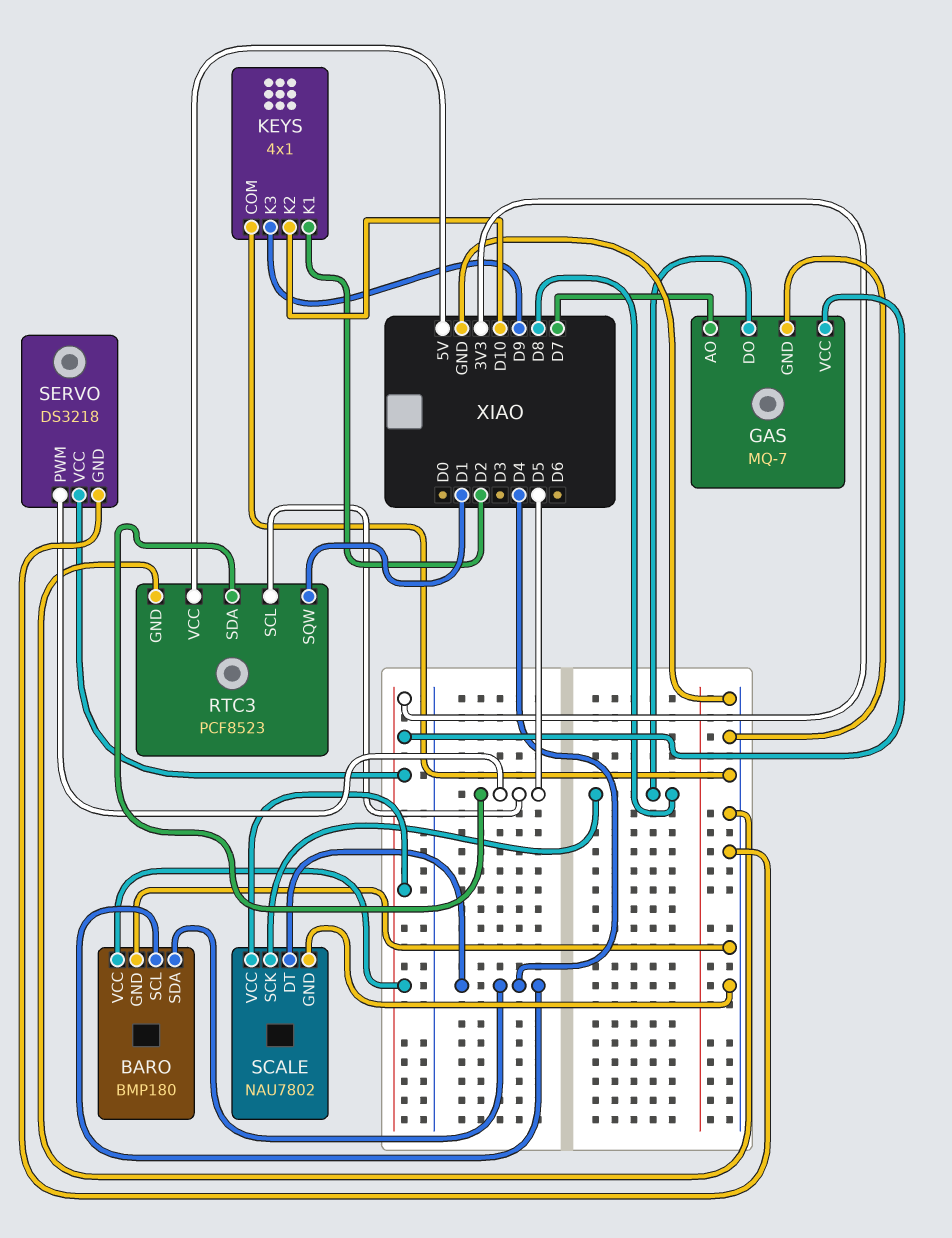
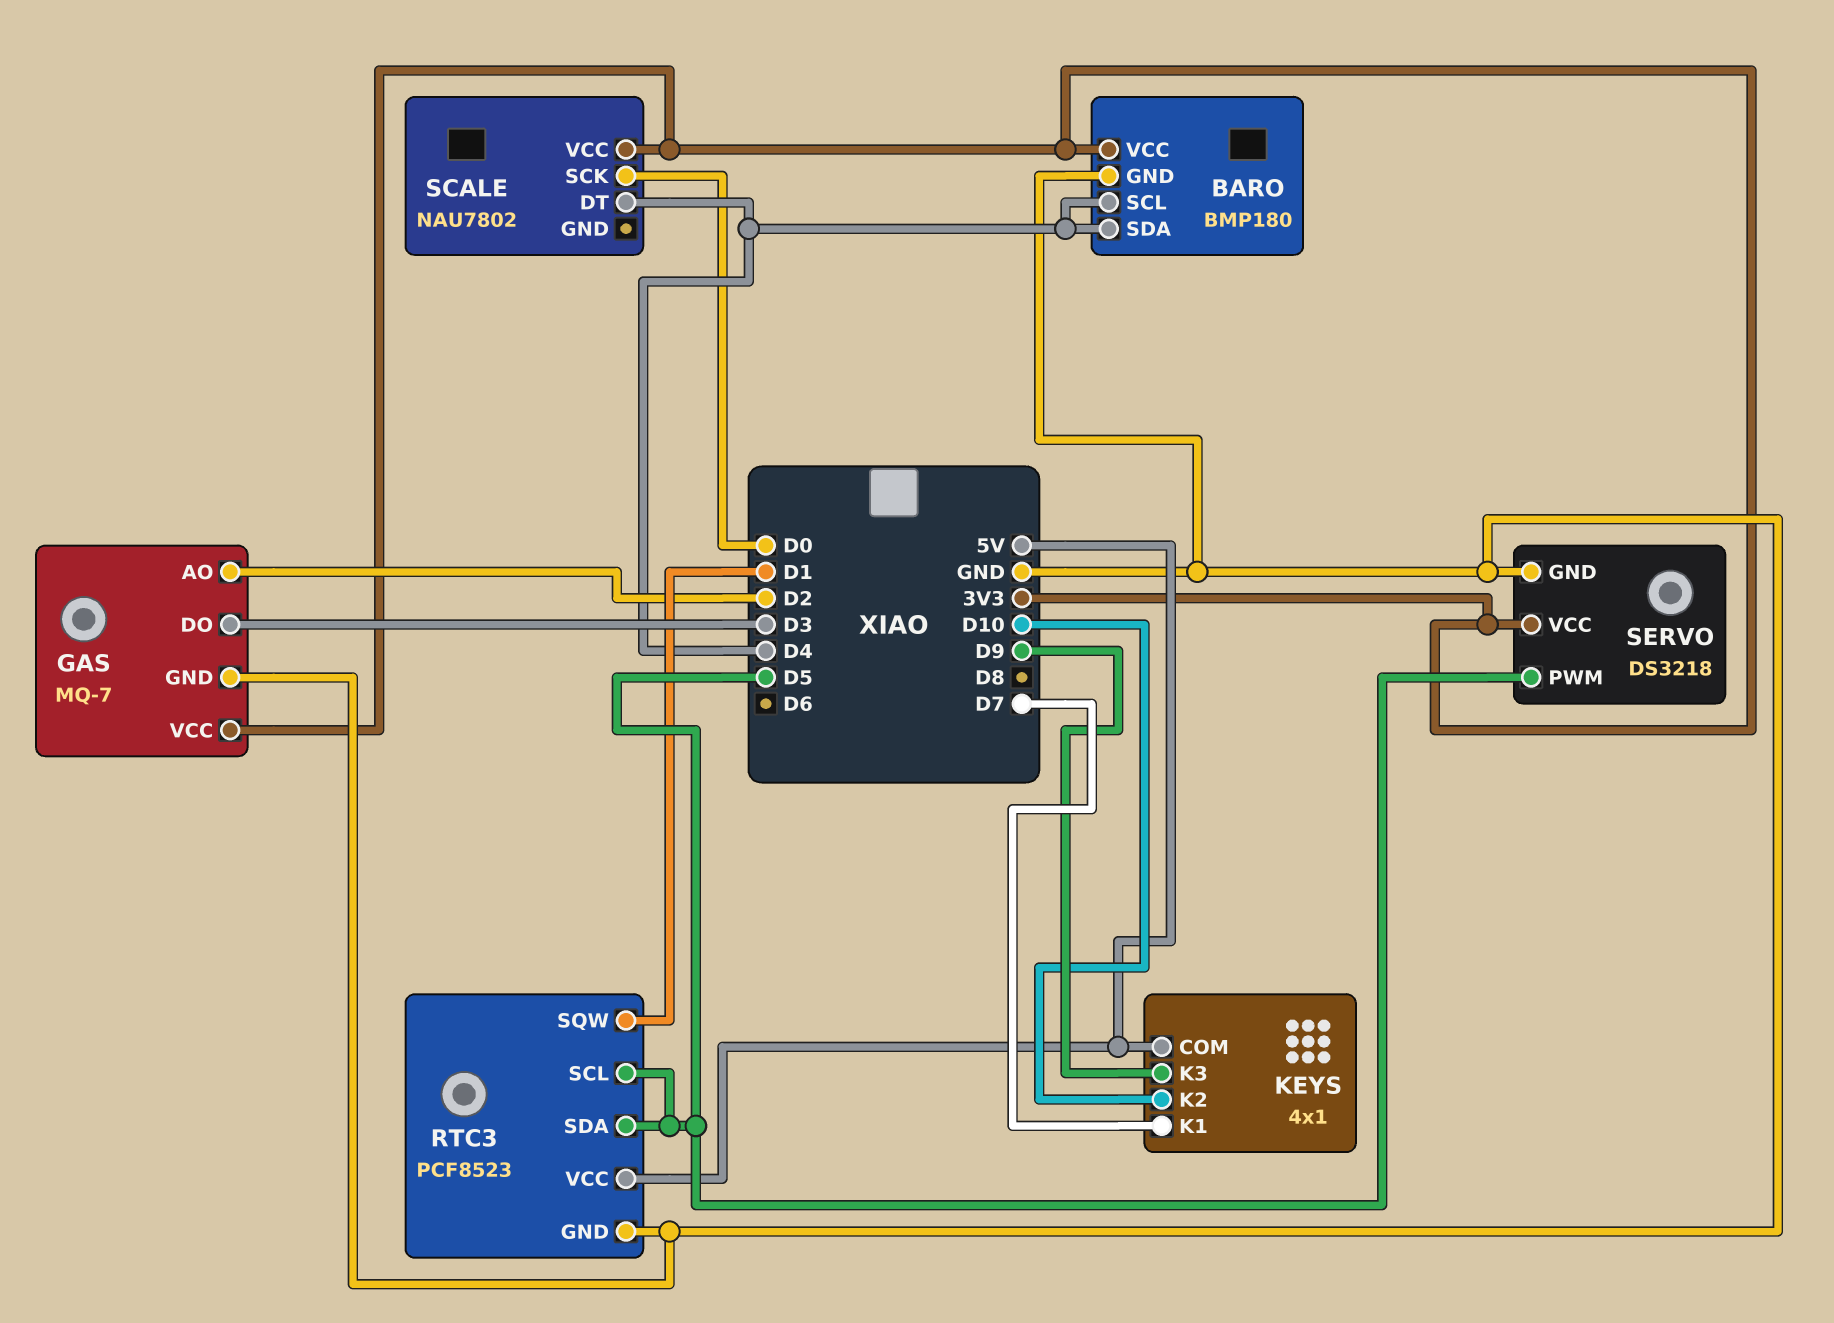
GAS pin AO: D7 -> D2
GAS pin DO: D8 -> D3
KEYS pin COM: GND -> 5V
KEYS pin K1: D2 -> D7
SCALE pin GND: GND -> none
SCALE pin SCK: D8 -> D0

